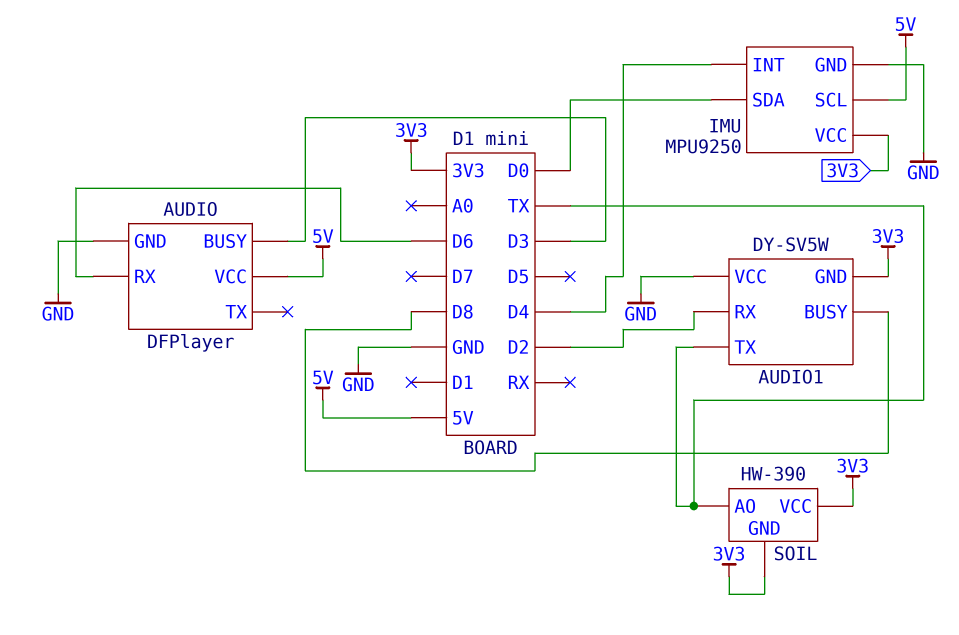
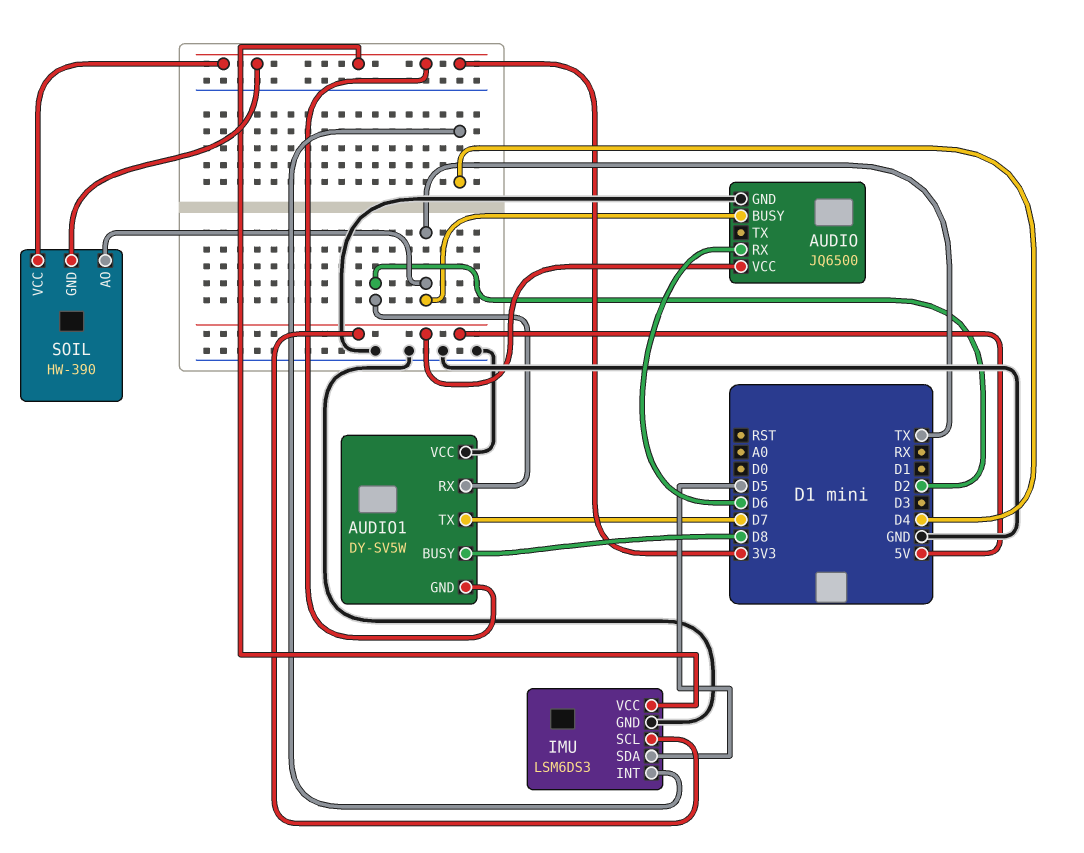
AUDIO: DFPlayer -> JQ6500
AUDIO pin BUSY: D3 -> TX
AUDIO1 pin TX: TX -> D7
IMU: MPU9250 -> LSM6DS3
IMU pin SDA: D0 -> D5

